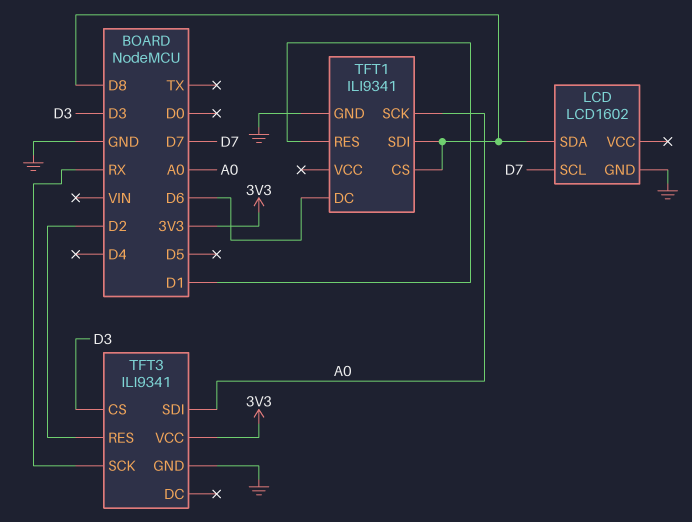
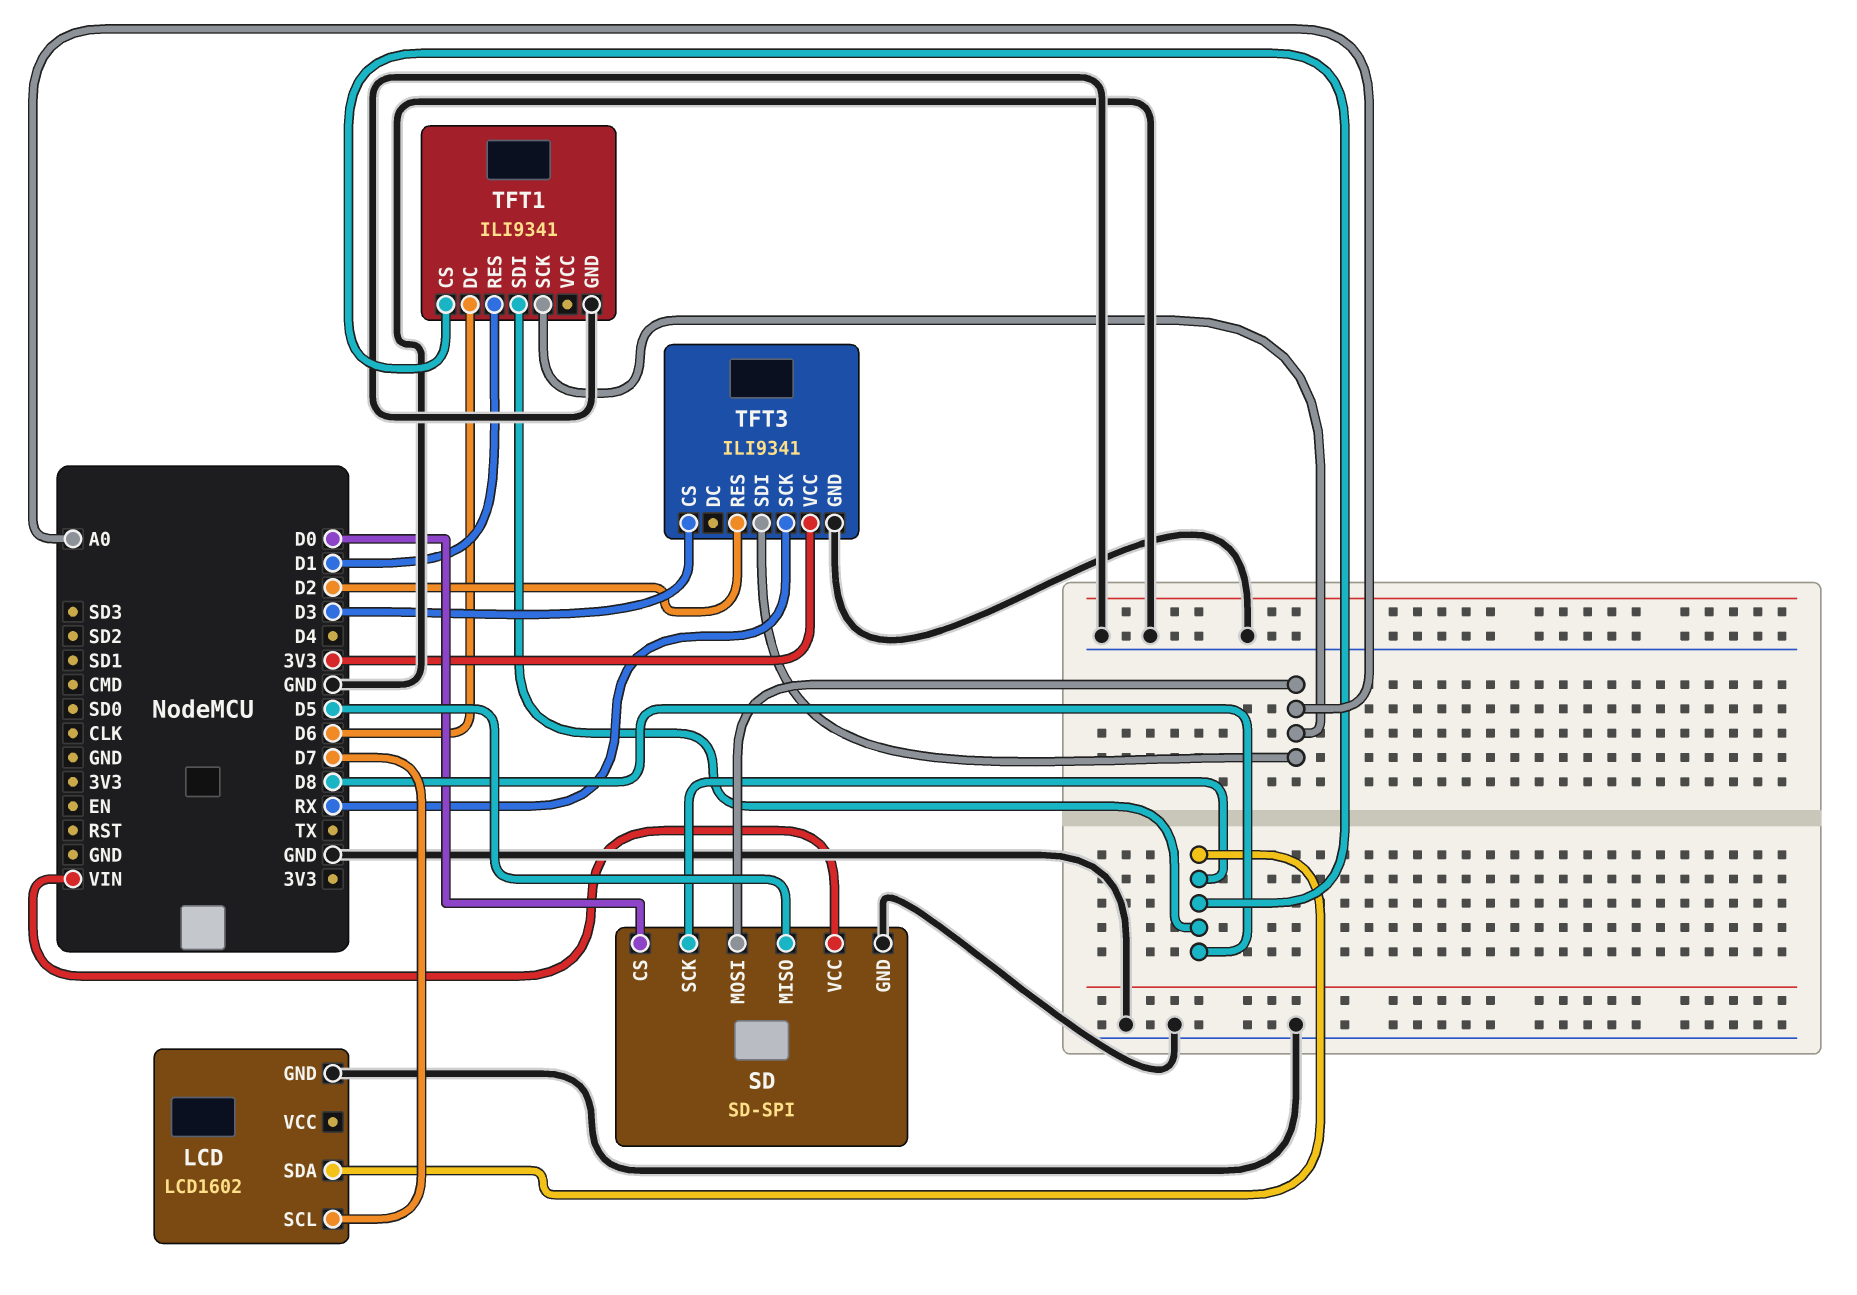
SD: none -> SD-SPI
SD pin CS: none -> D0
SD pin GND: none -> GND
SD pin MISO: none -> D5
SD pin MOSI: none -> A0
SD pin SCK: none -> D8
SD pin VCC: none -> VIN

